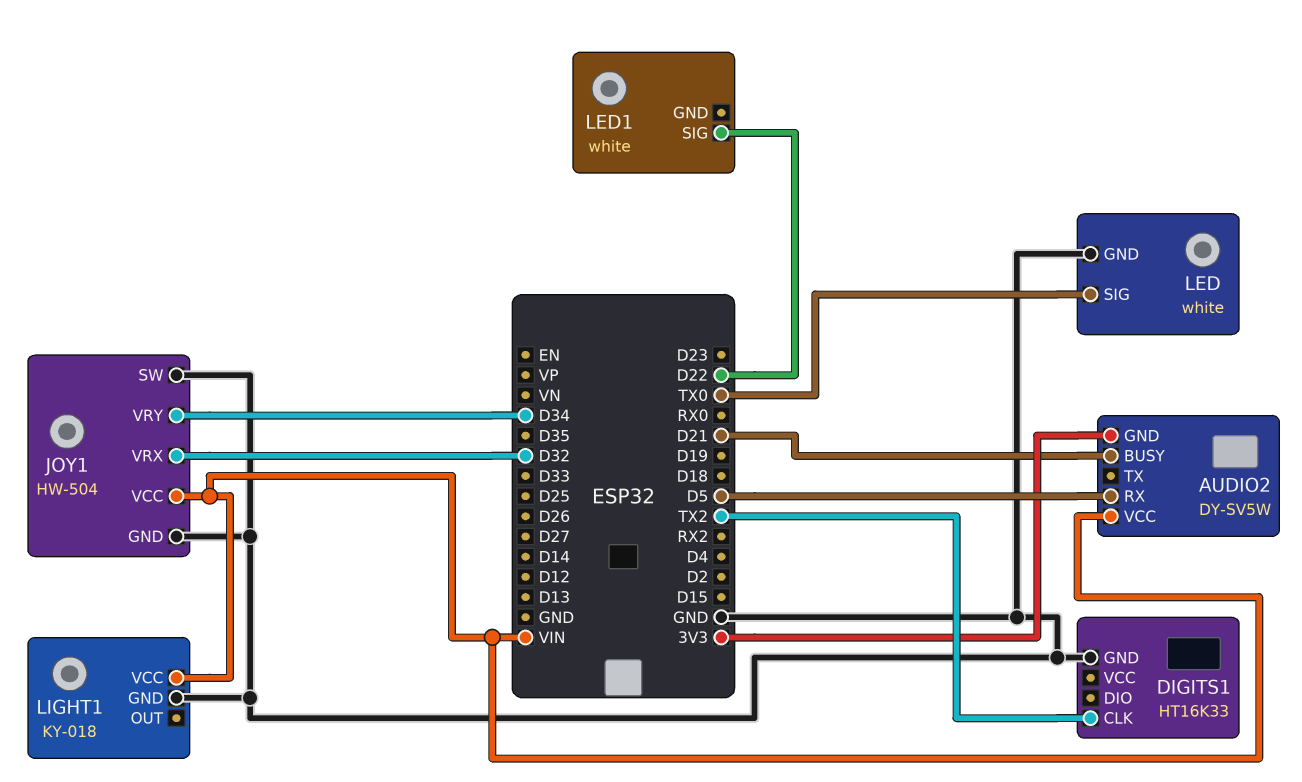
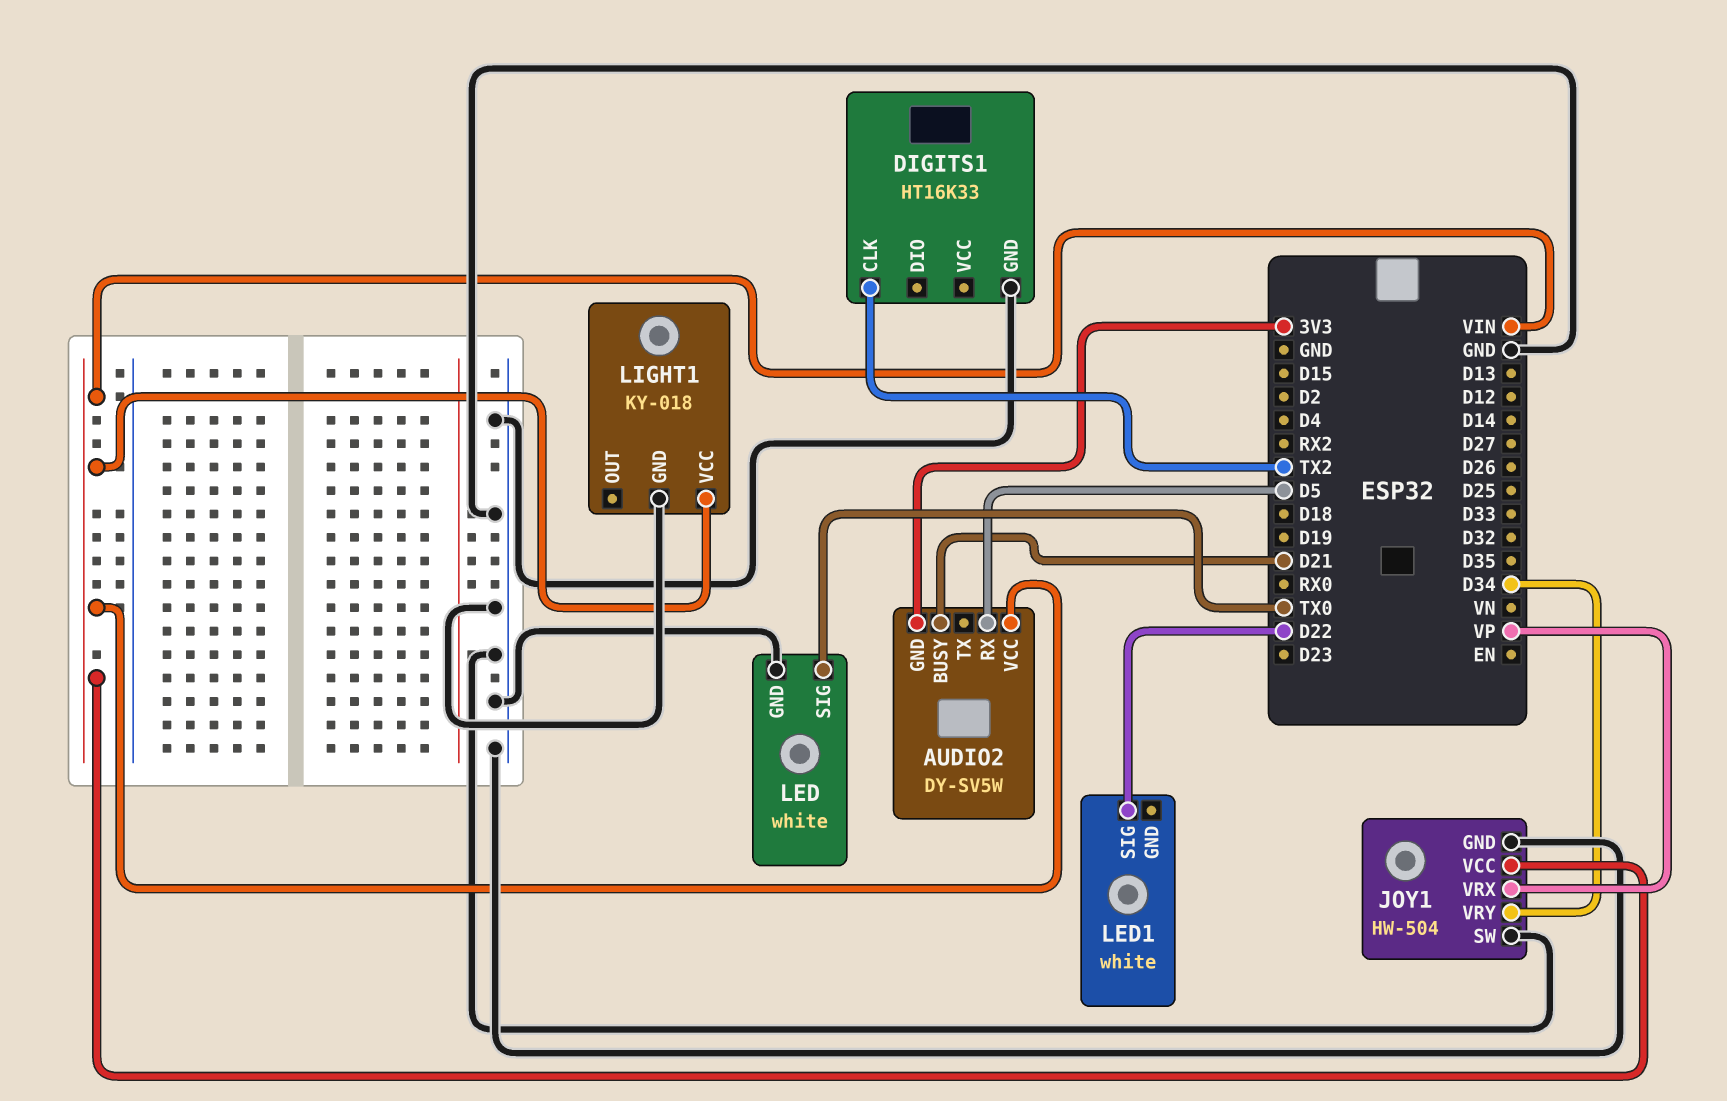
JOY1 pin VRX: D32 -> VP

